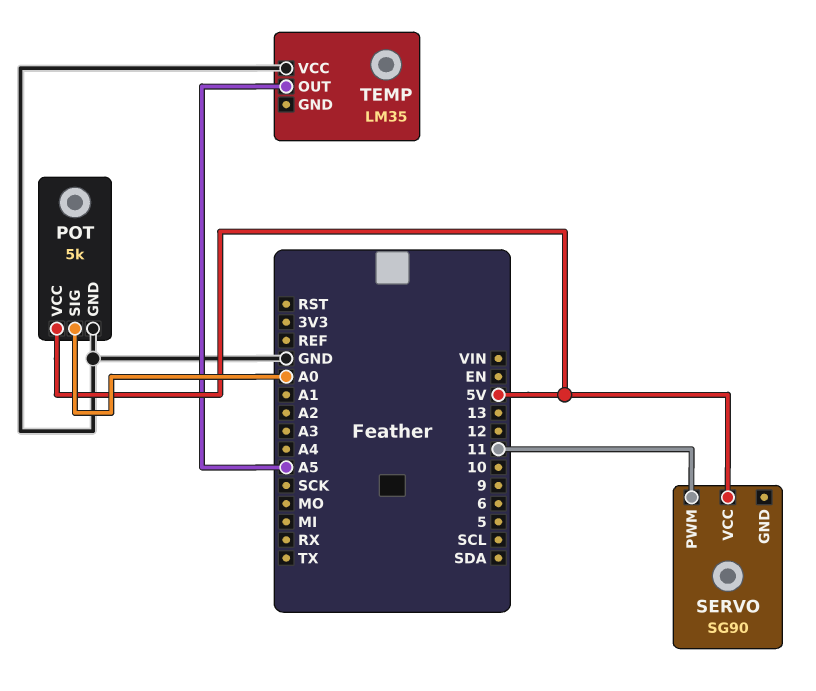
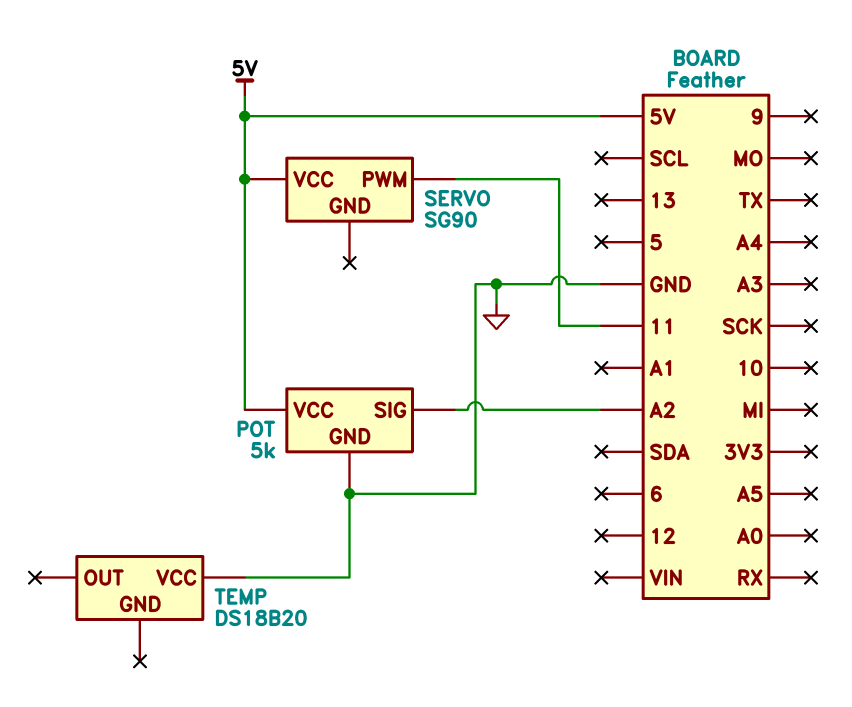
POT pin SIG: A0 -> A2
TEMP: LM35 -> DS18B20
TEMP pin OUT: A5 -> none

